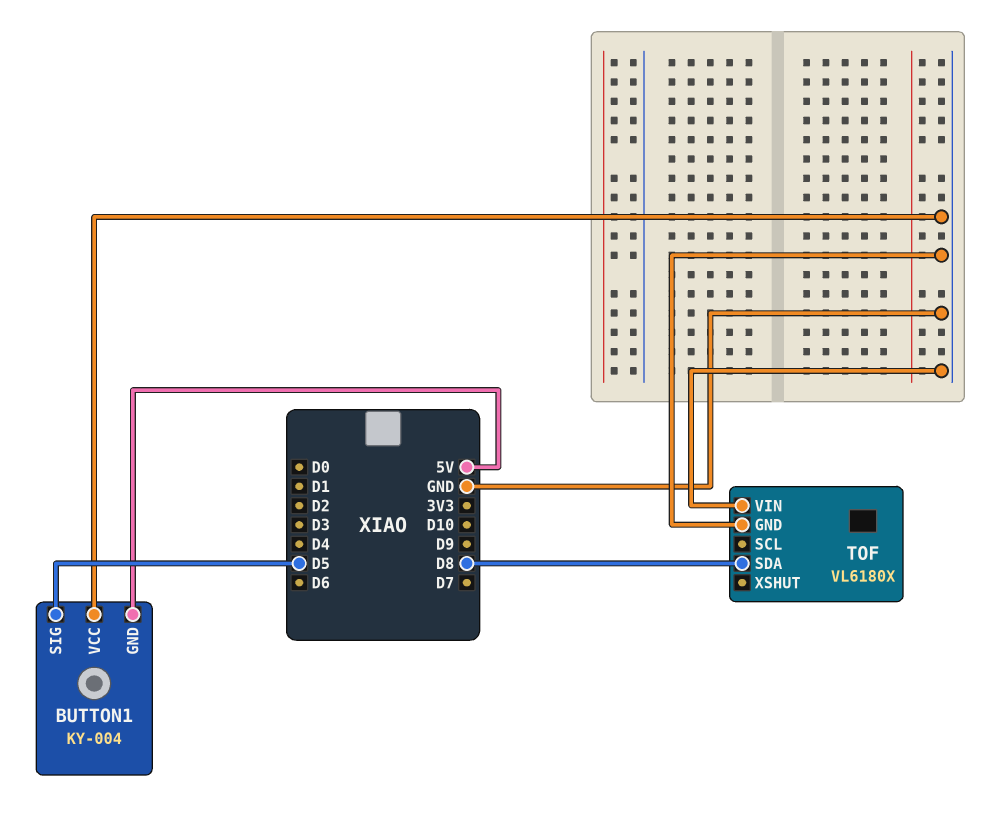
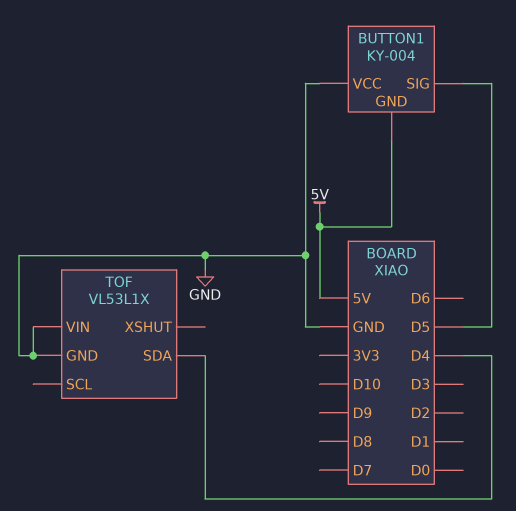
TOF: VL6180X -> VL53L1X
TOF pin SDA: D8 -> D4

